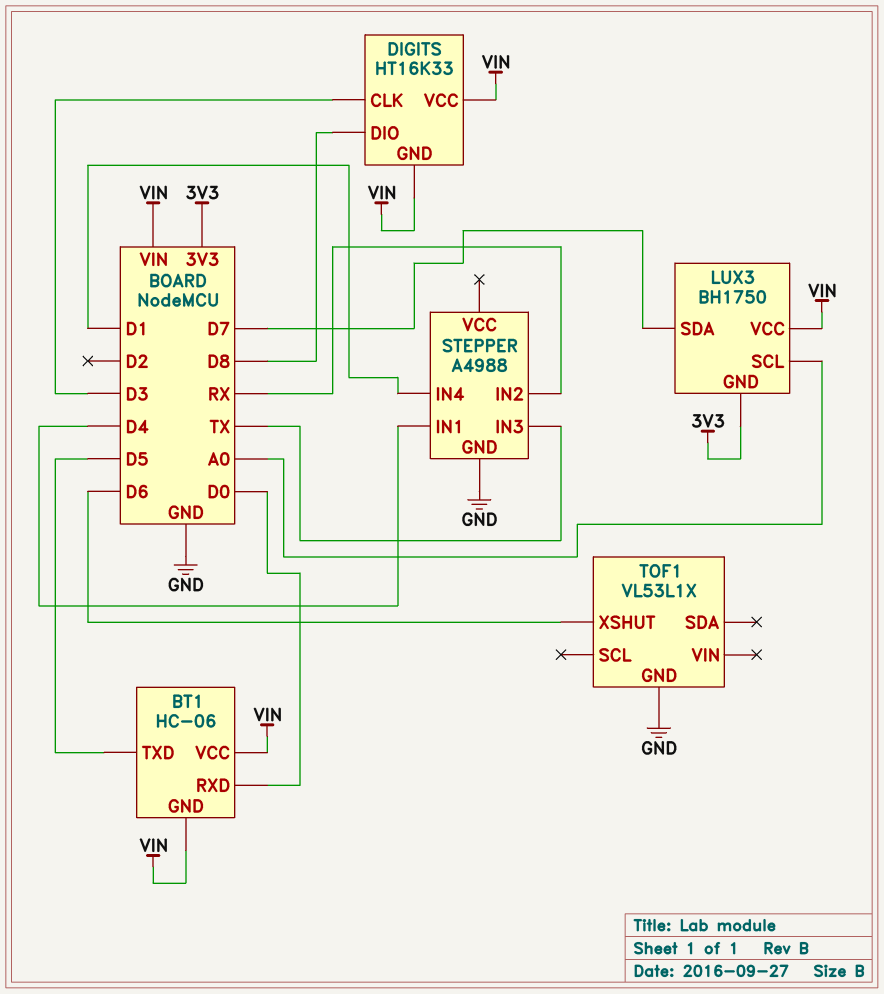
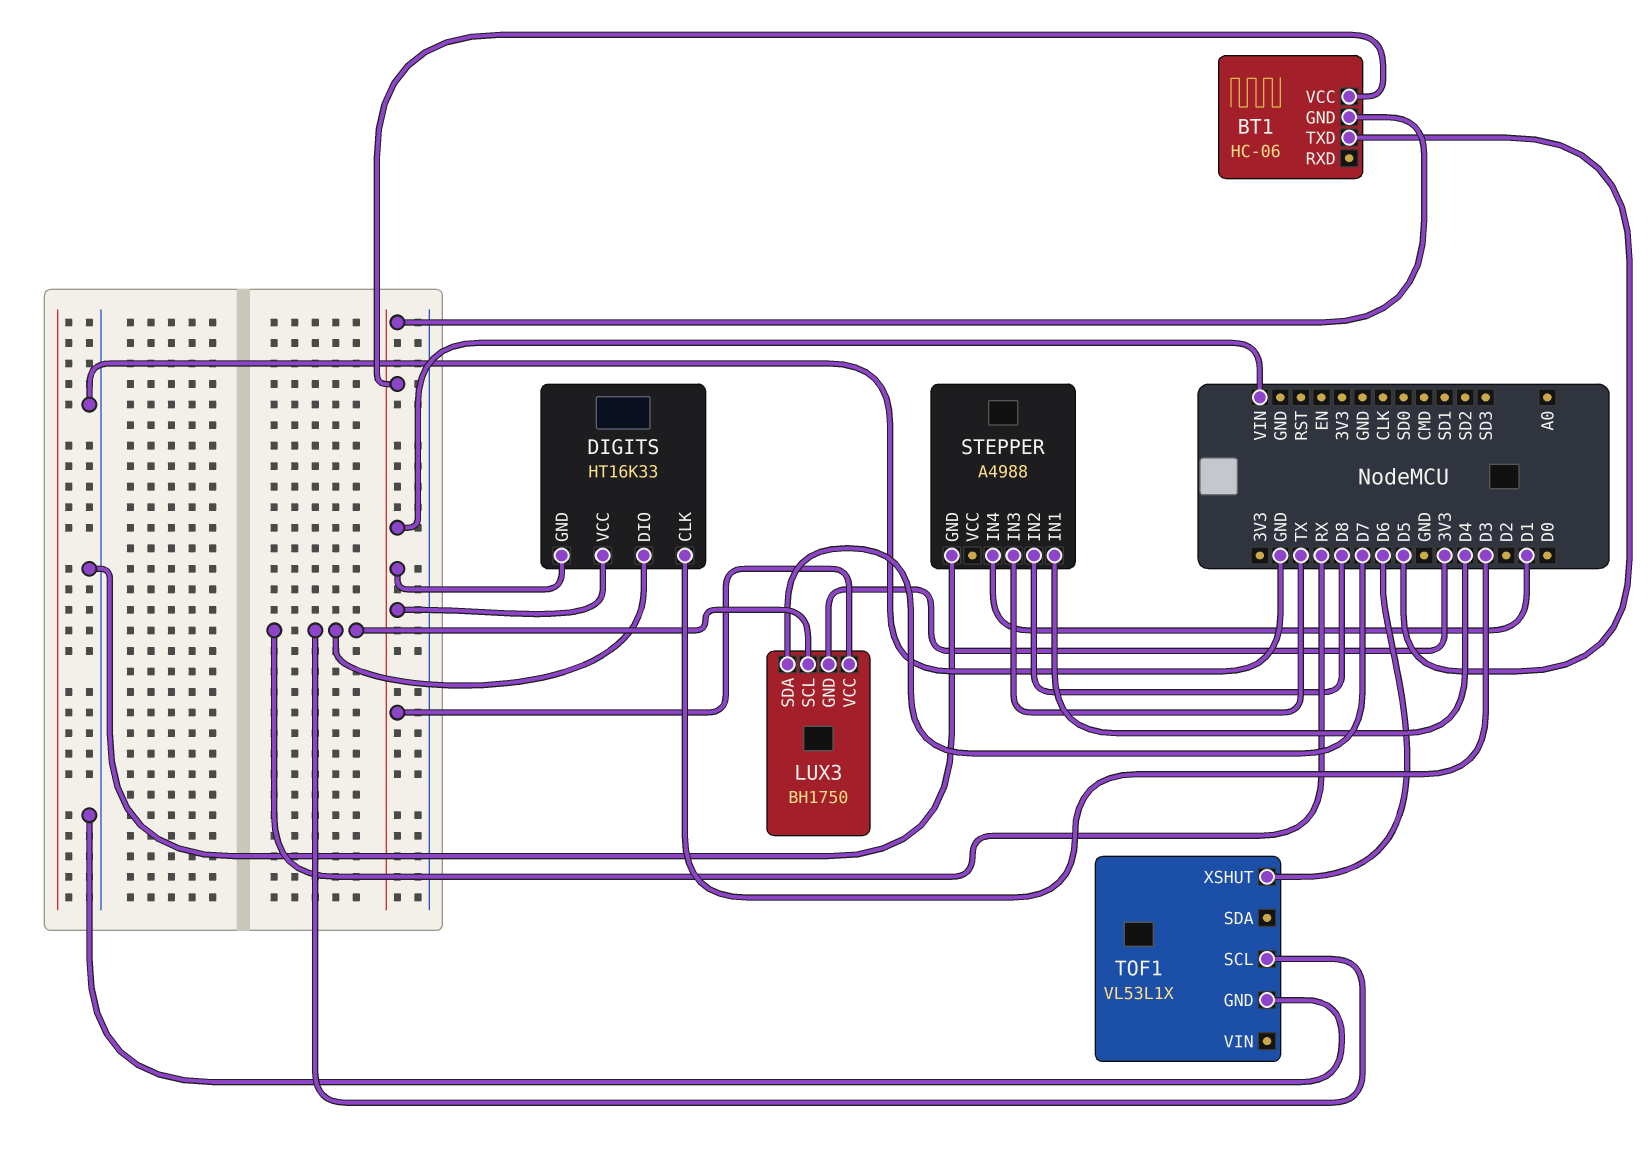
BT1 pin RXD: D0 -> none
DIGITS pin DIO: D8 -> RX
LUX3 pin SCL: A0 -> RX
STEPPER pin IN2: RX -> D8
TOF1 pin SCL: none -> RX

